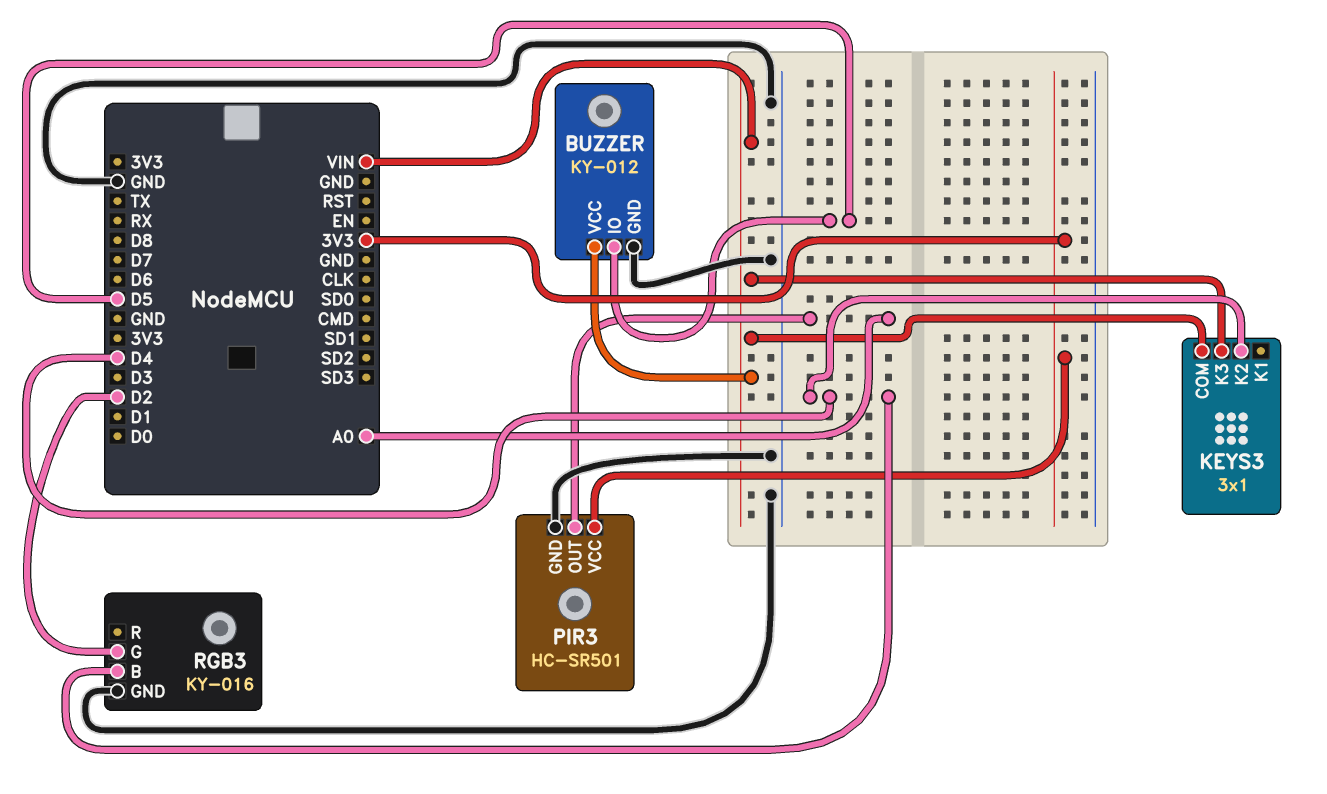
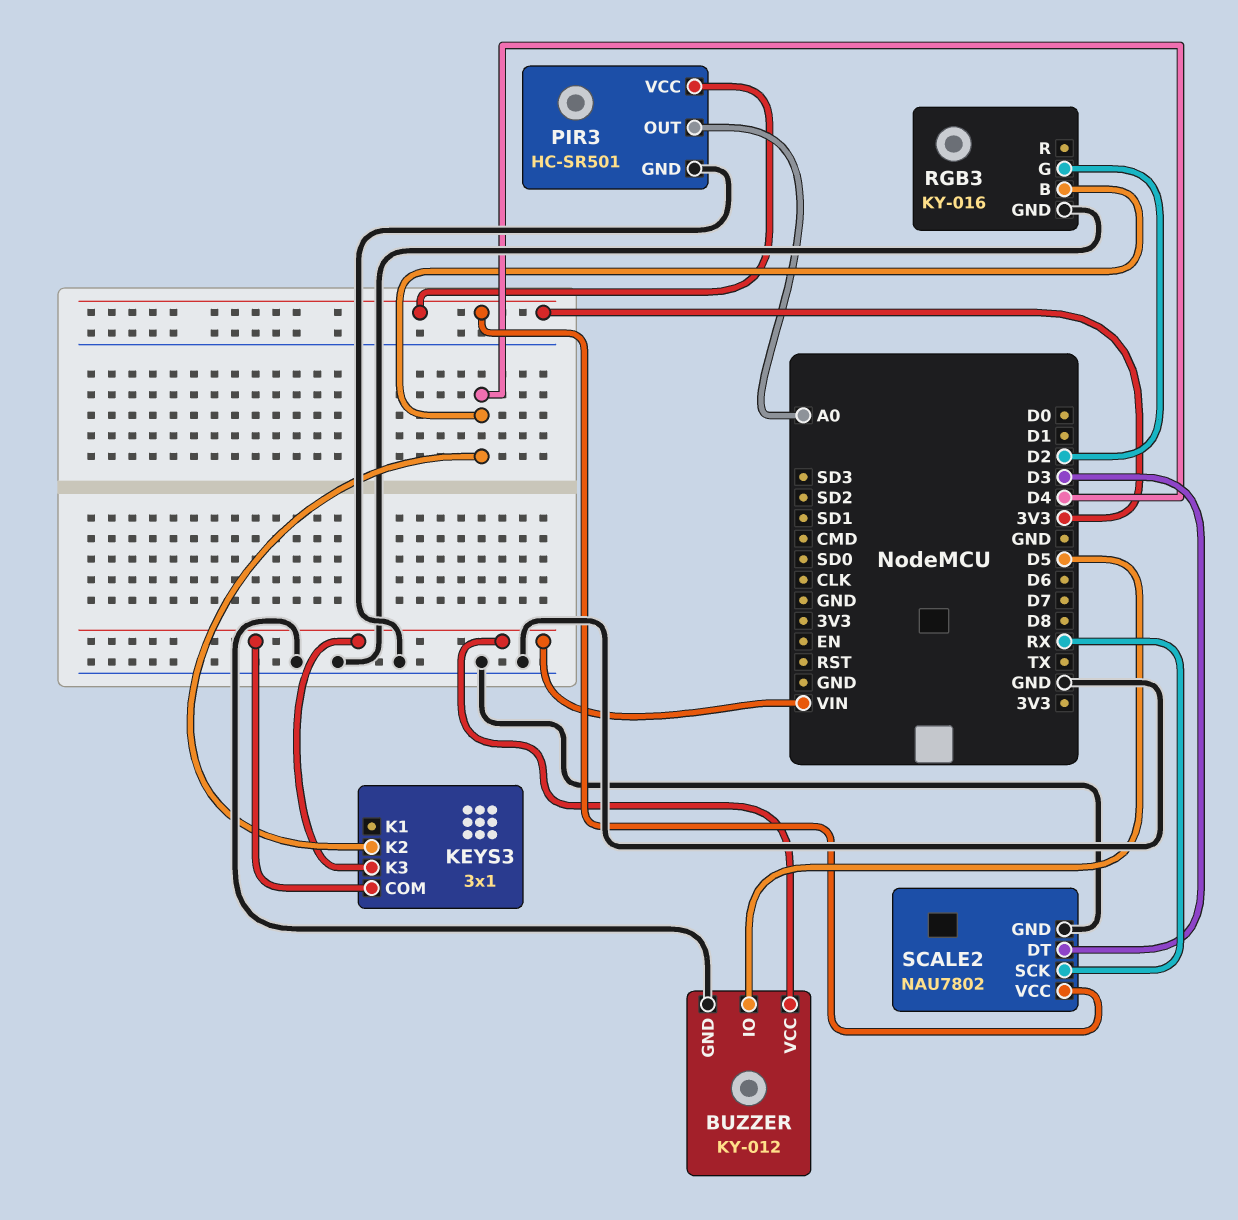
SCALE2: none -> NAU7802
SCALE2 pin DT: none -> D3
SCALE2 pin GND: none -> GND
SCALE2 pin SCK: none -> RX
SCALE2 pin VCC: none -> 3V3

